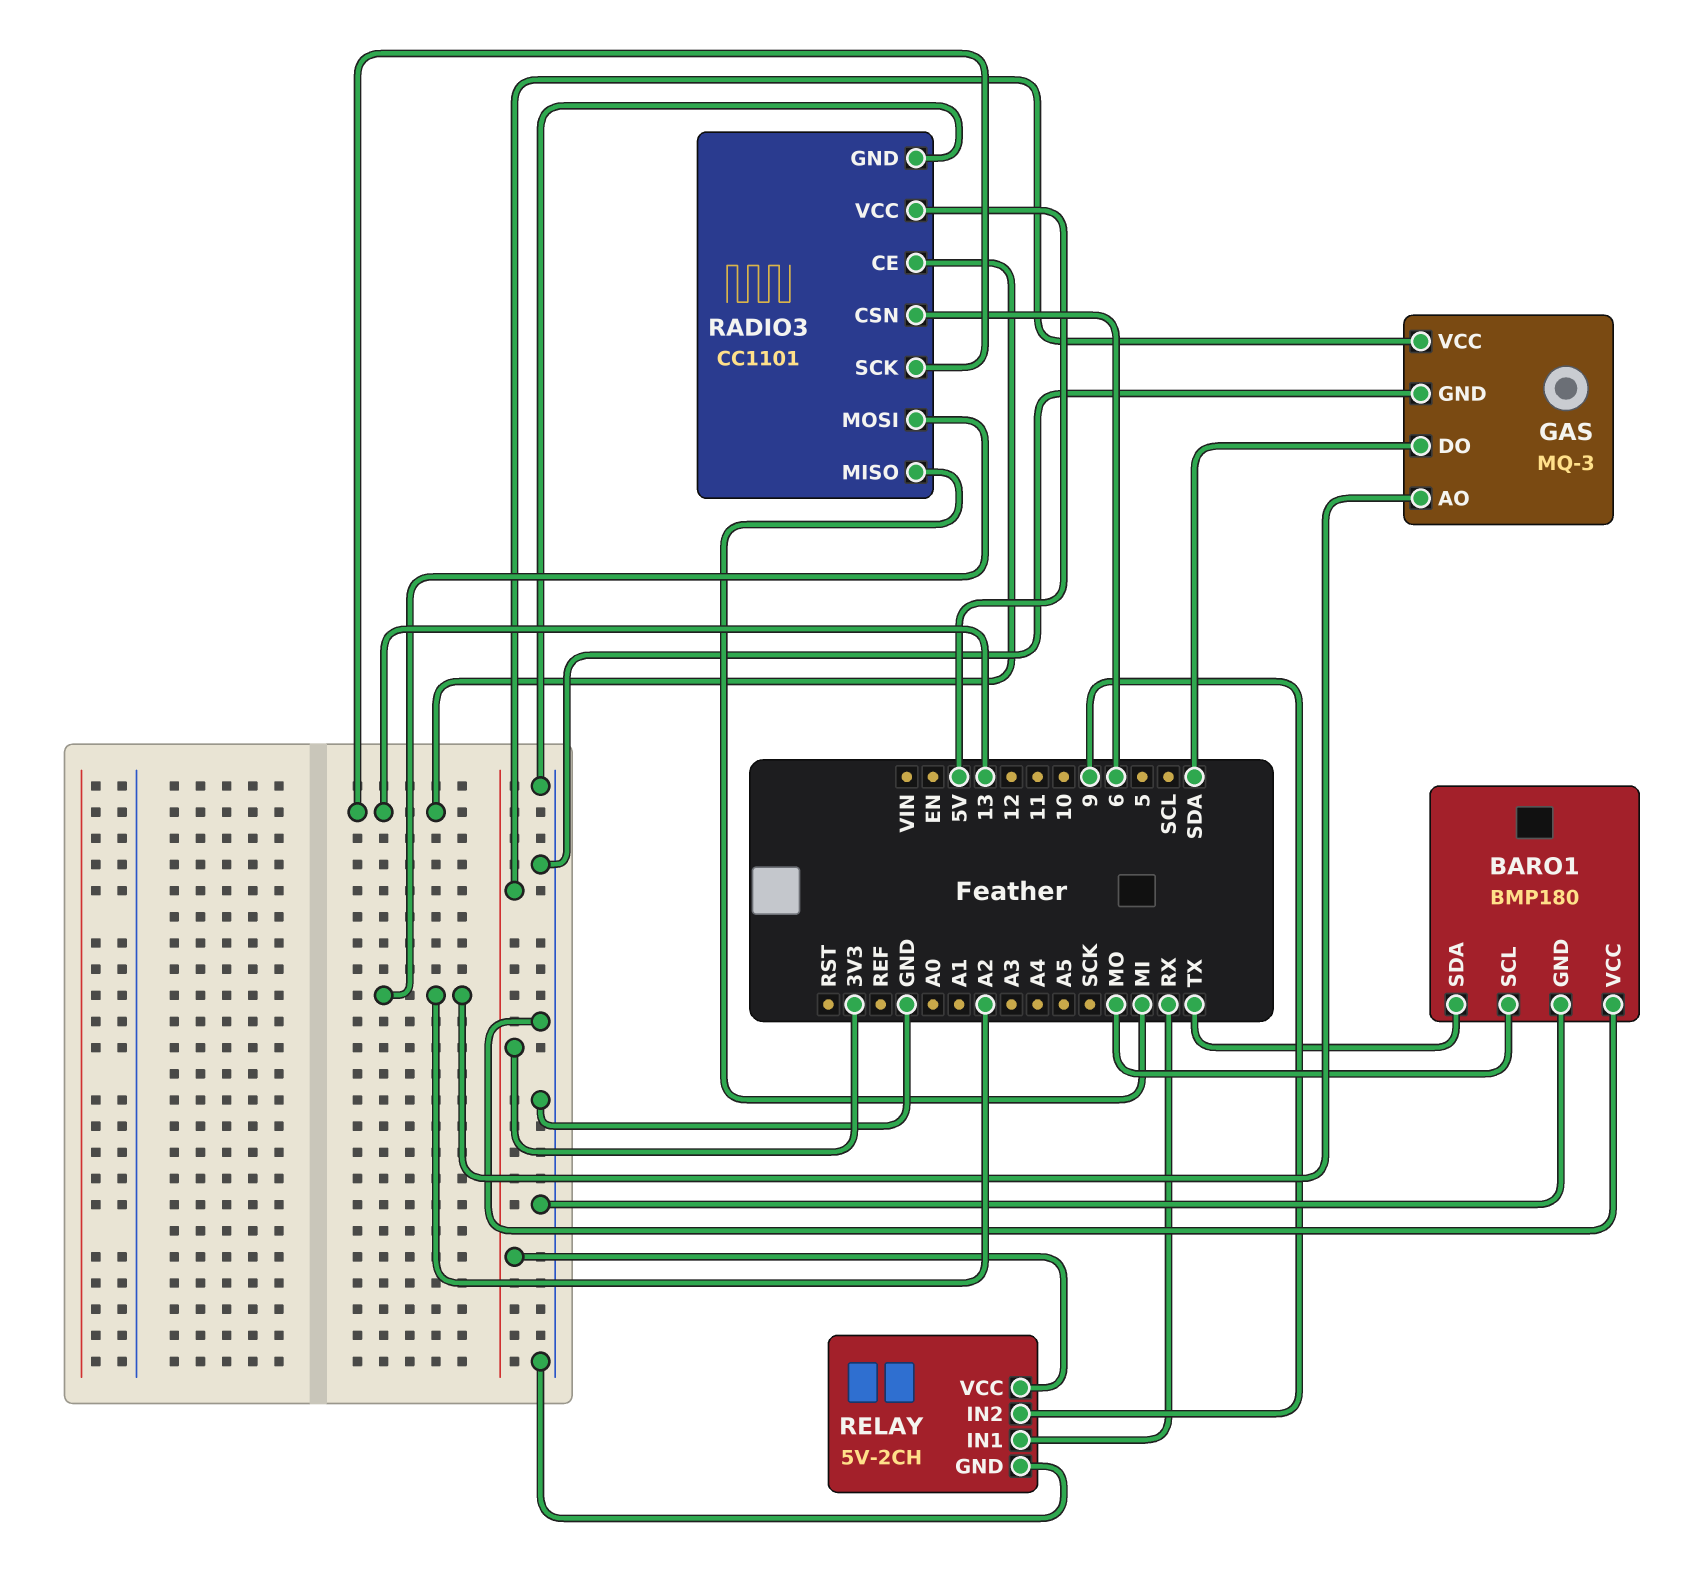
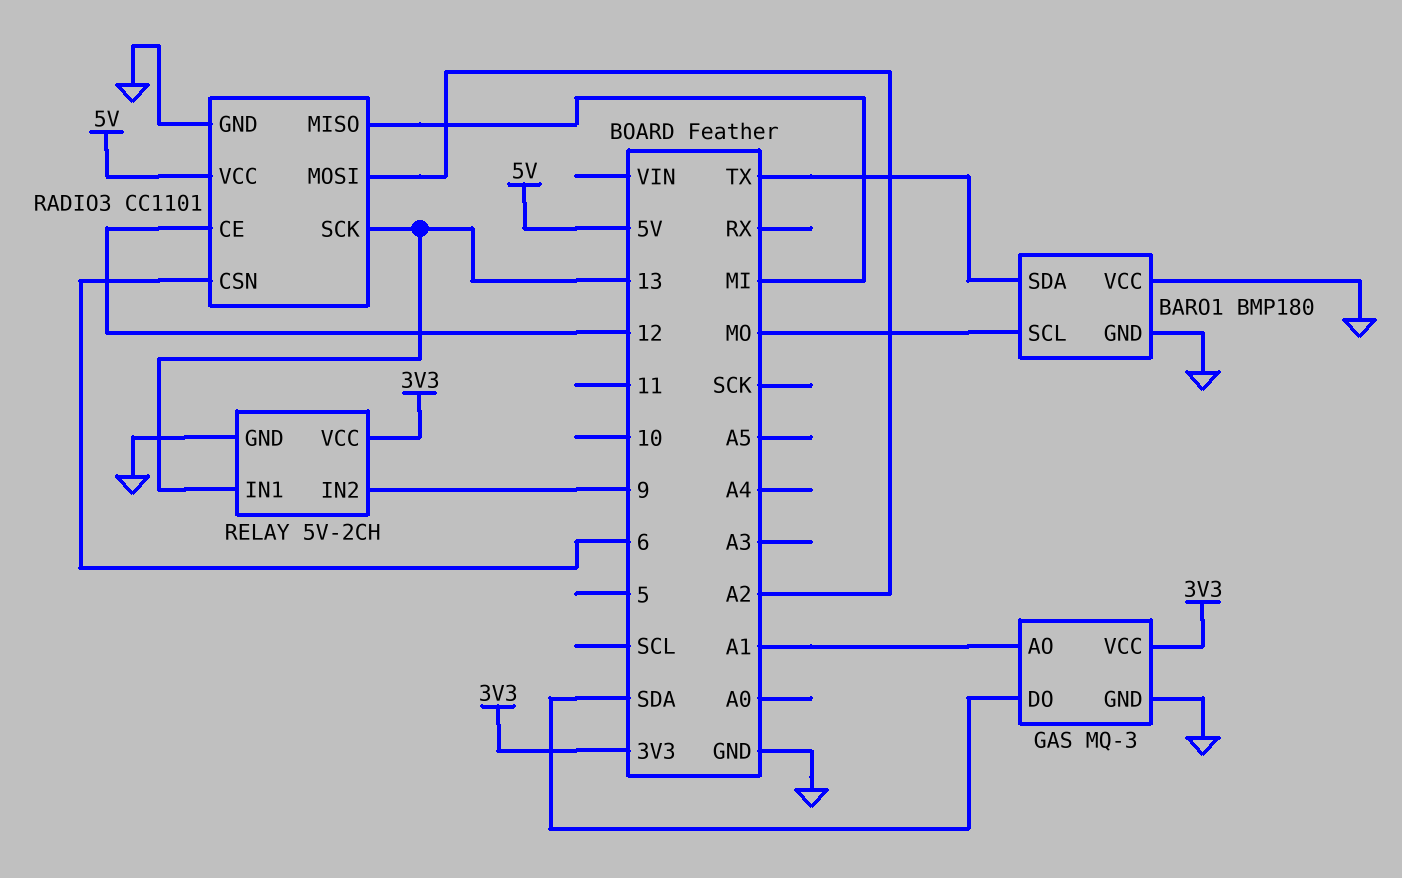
GAS pin AO: A2 -> A1
RADIO3 pin CE: 13 -> 12
RELAY pin IN1: RX -> 13

